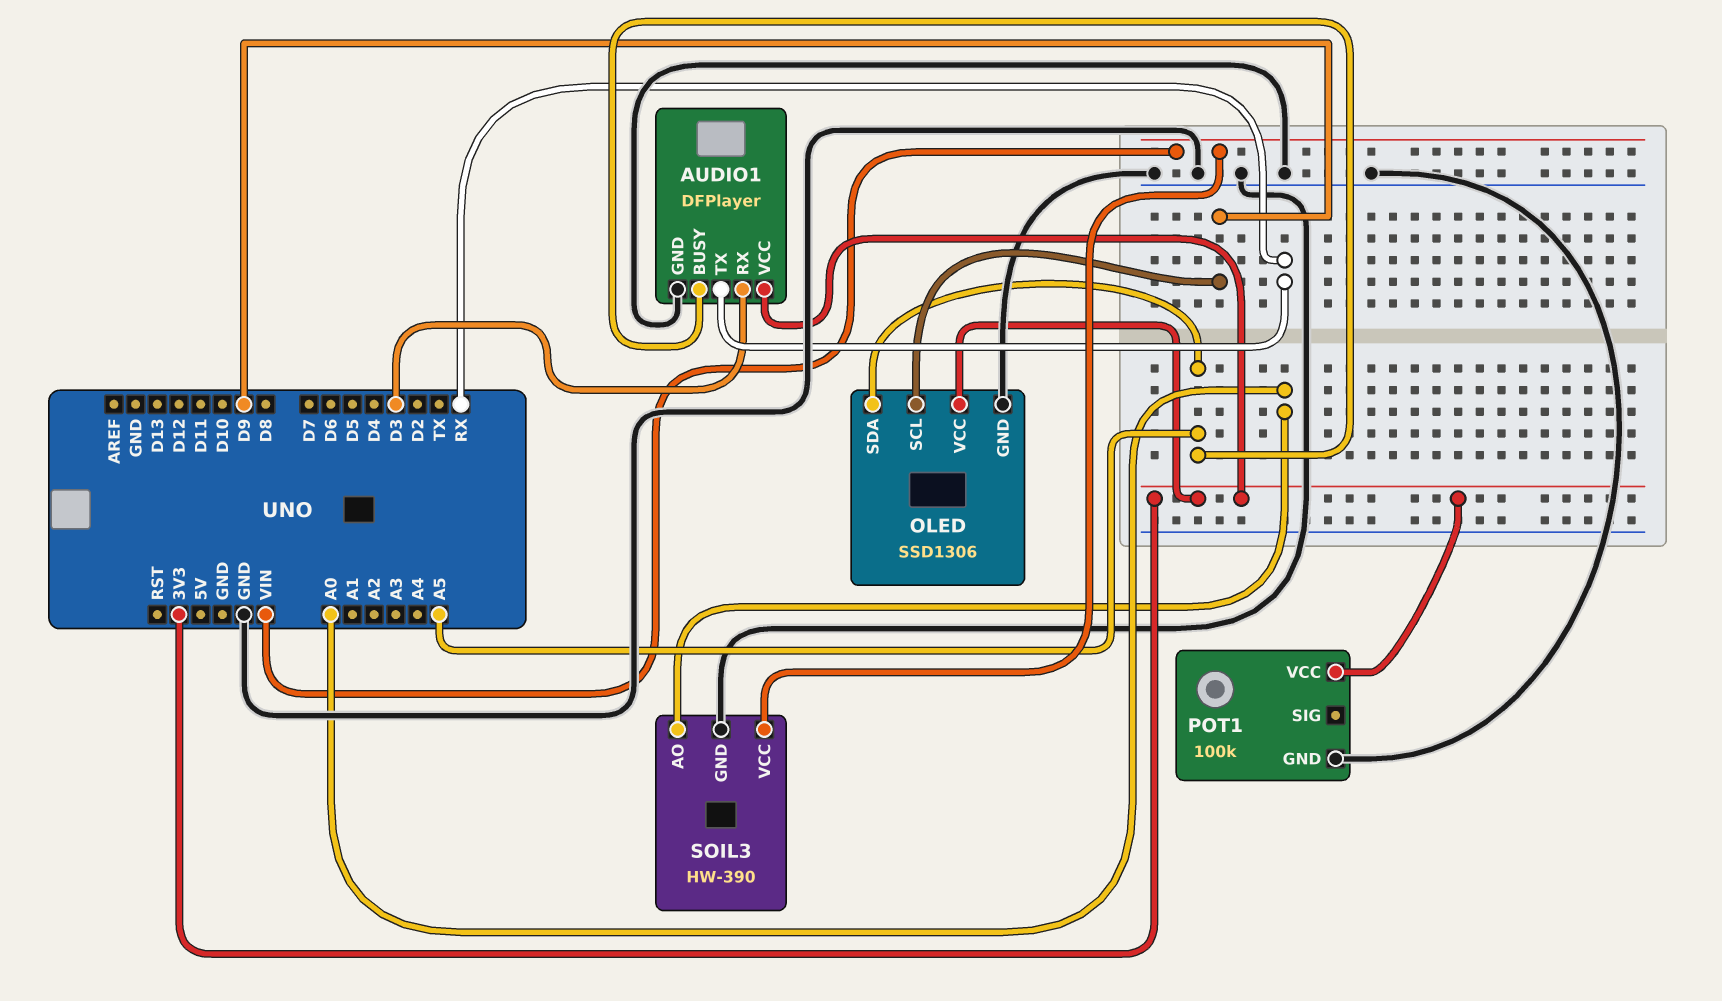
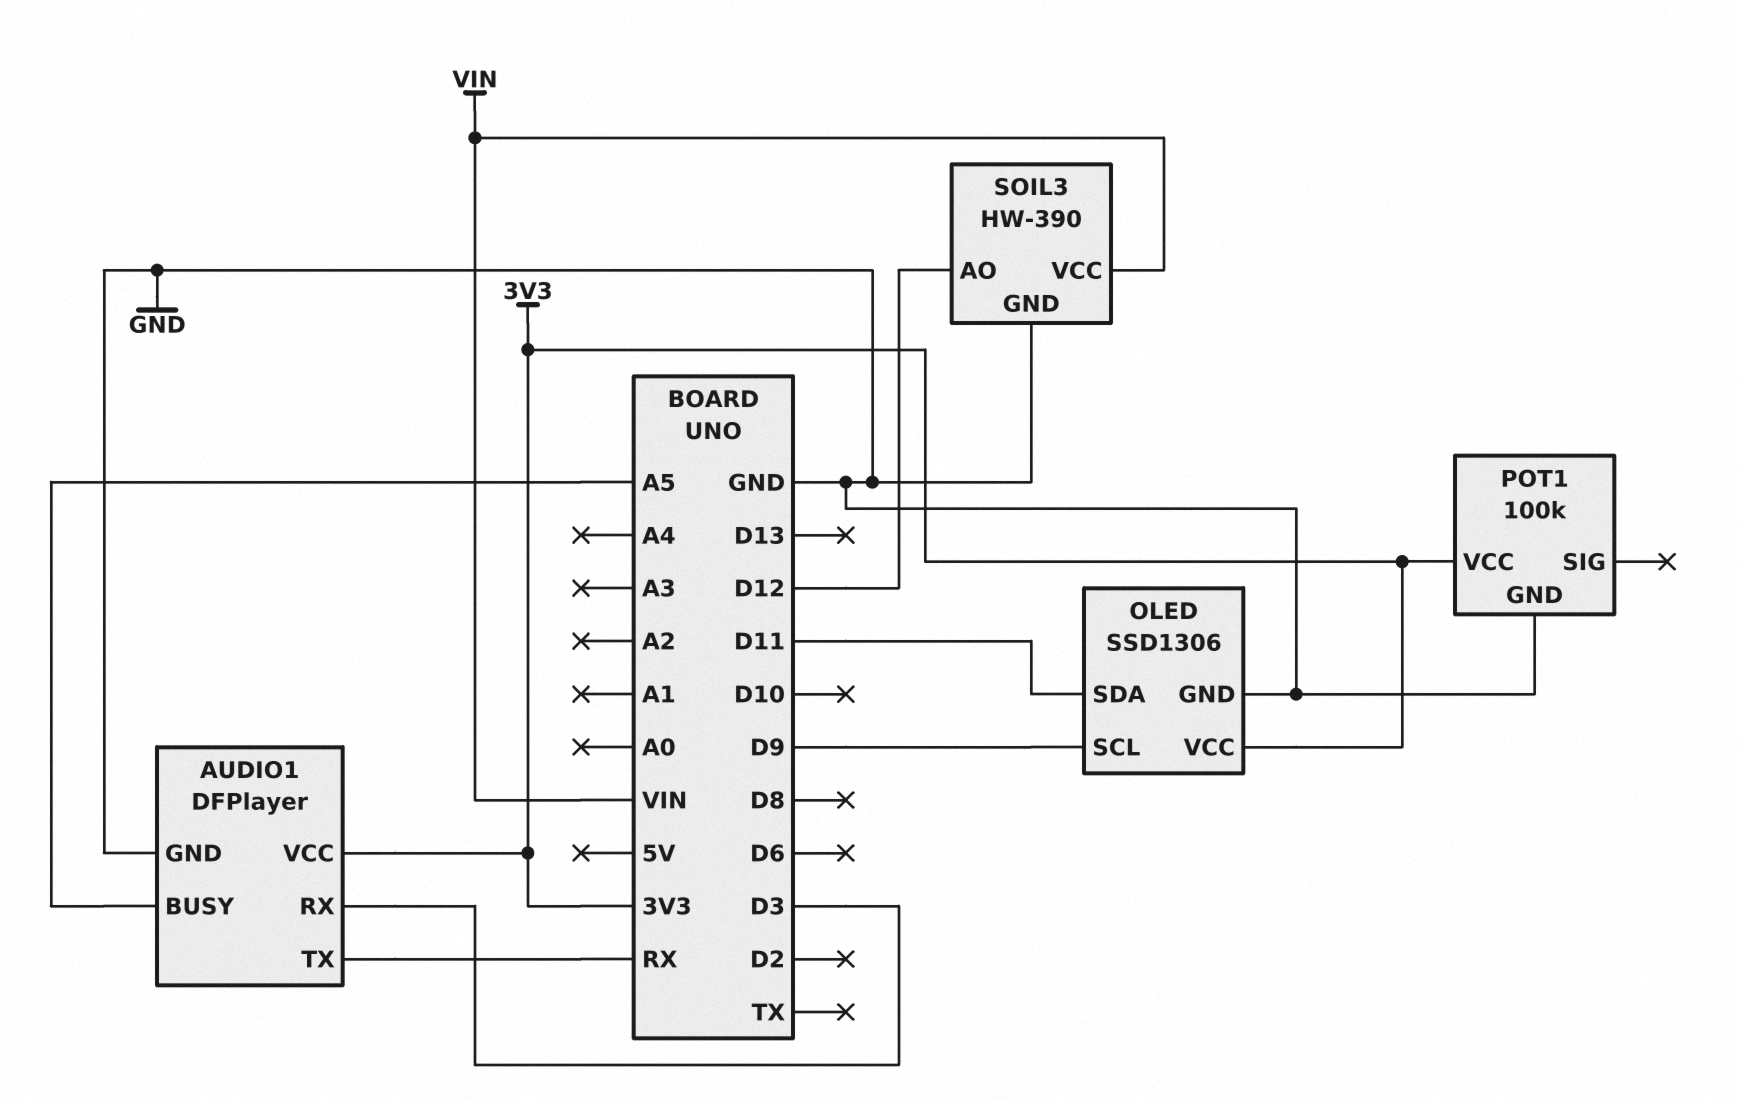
OLED pin SDA: A5 -> D11
SOIL3 pin AO: A0 -> D12

